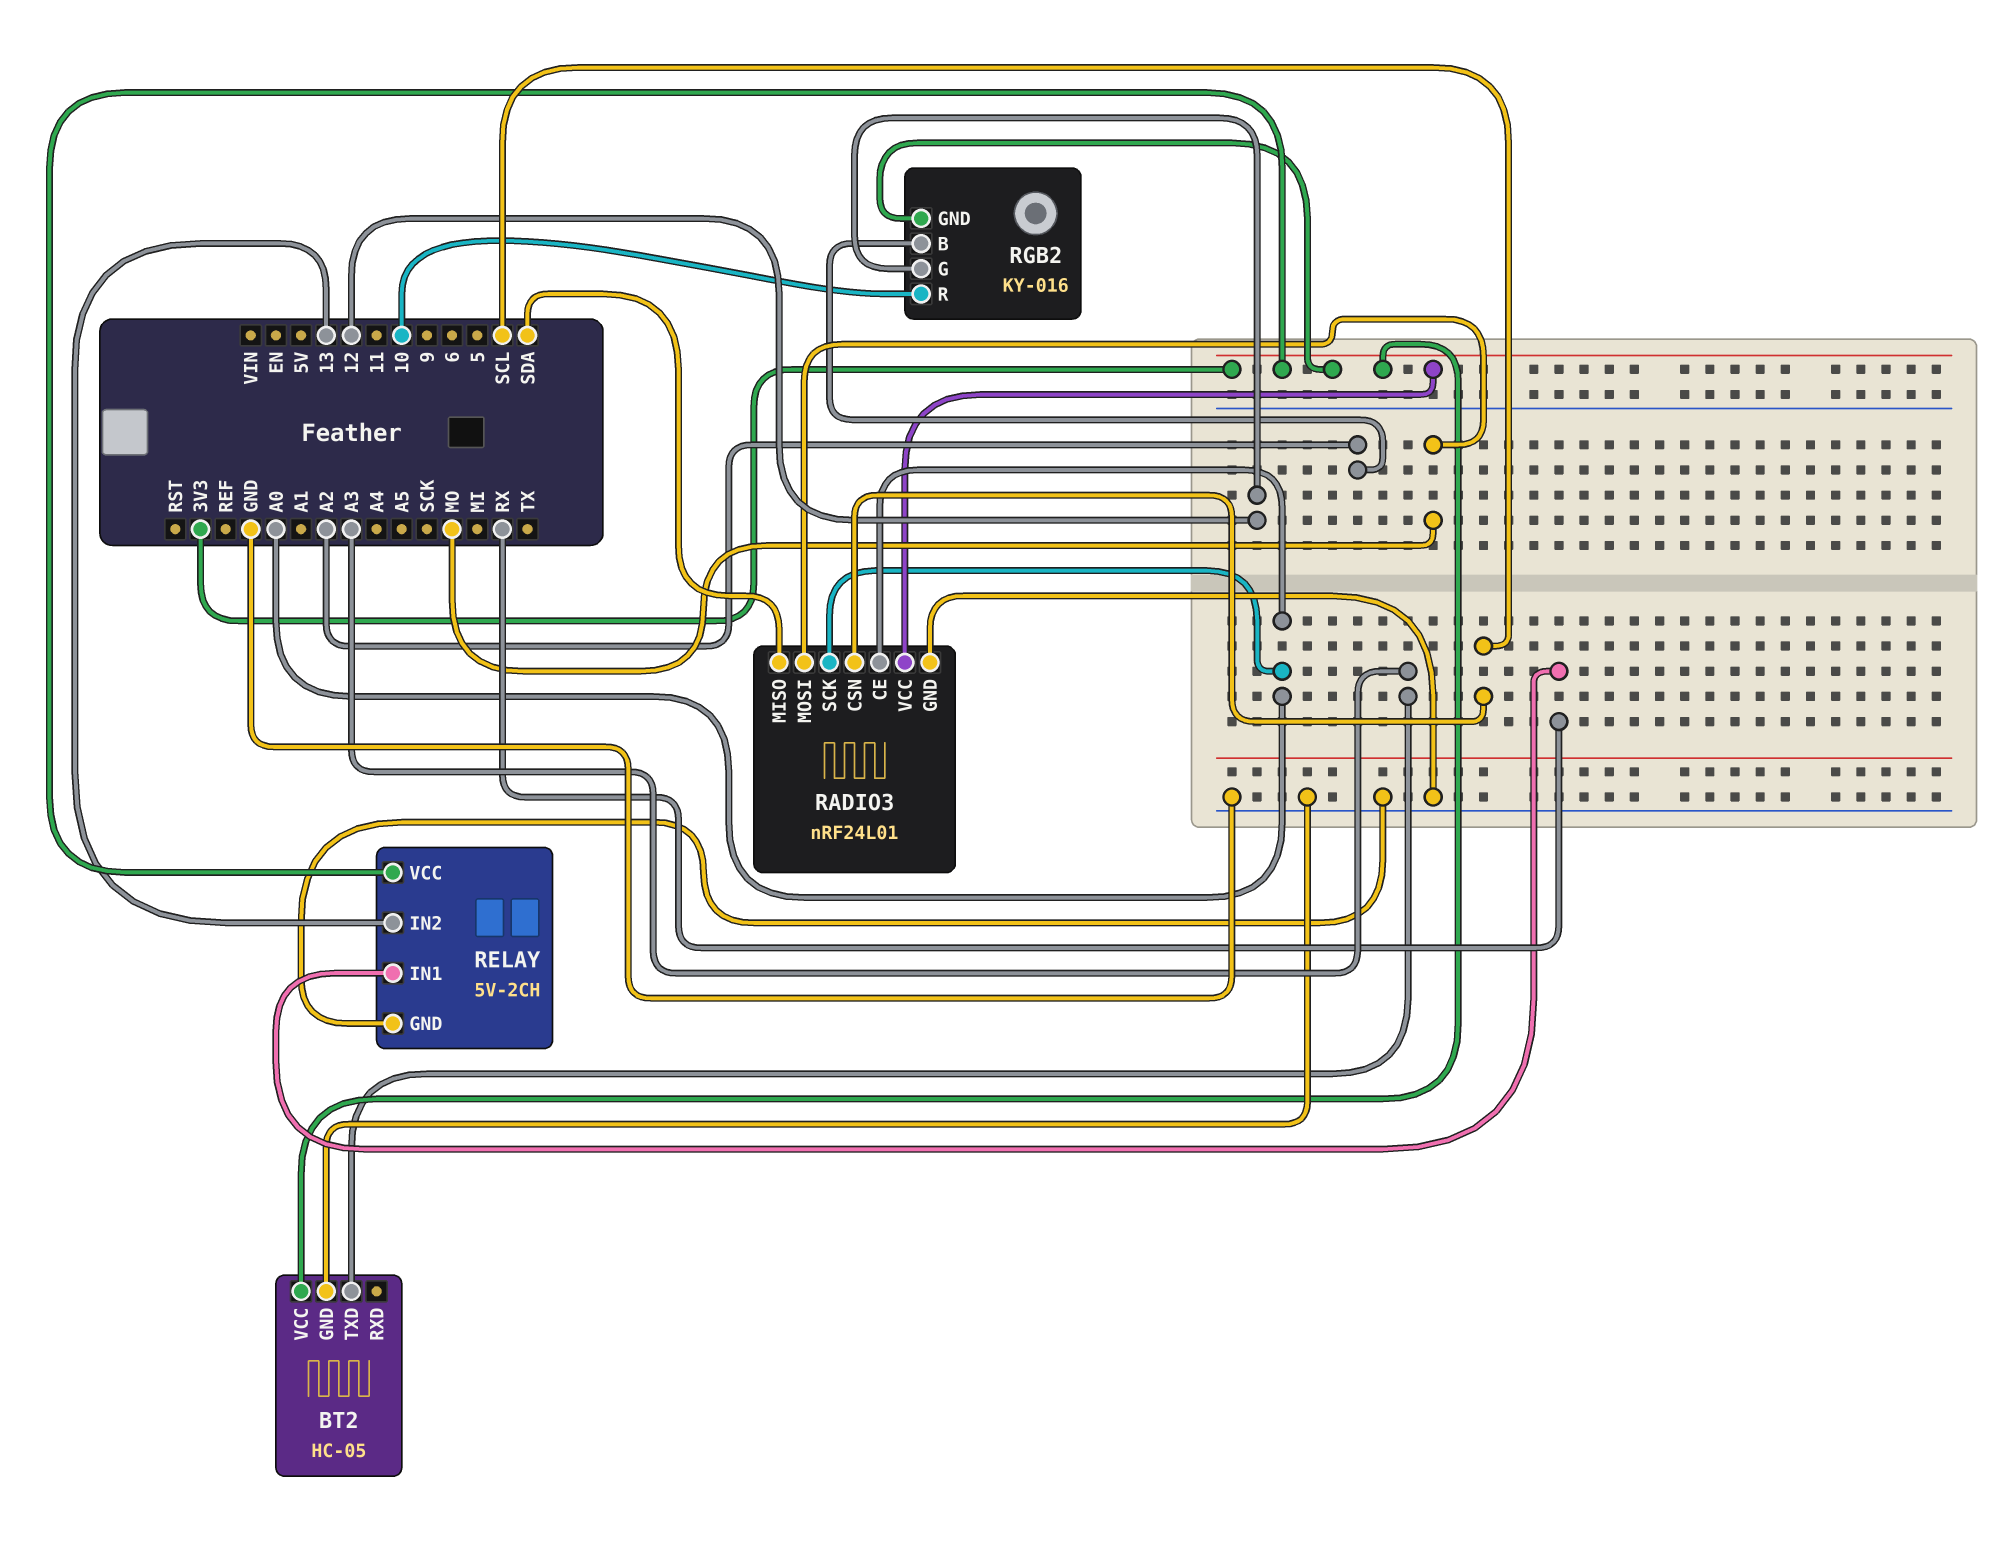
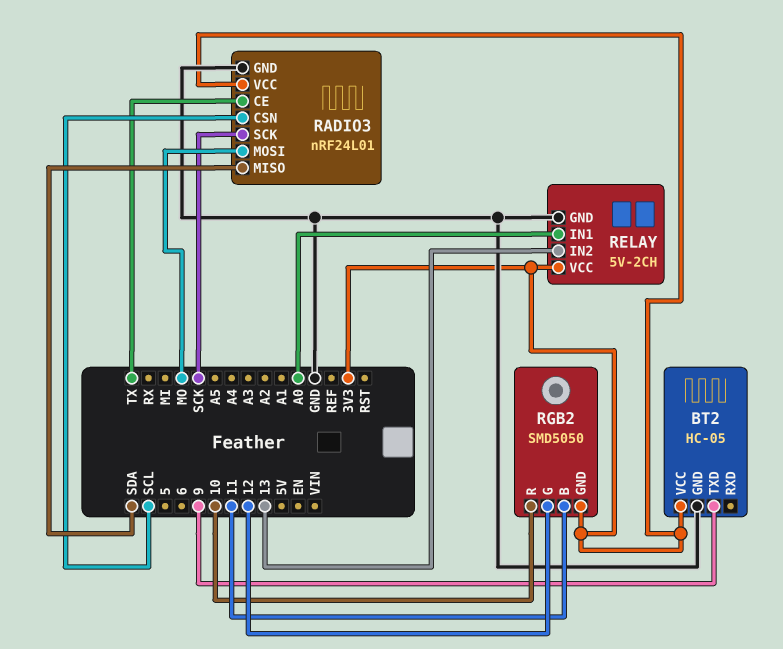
BT2 pin TXD: A3 -> 9
RADIO3 pin CE: A0 -> TX
RADIO3 pin SCK: A0 -> SCK
RELAY pin IN1: RX -> A0
RGB2: KY-016 -> SMD5050
RGB2 pin B: A2 -> 11

